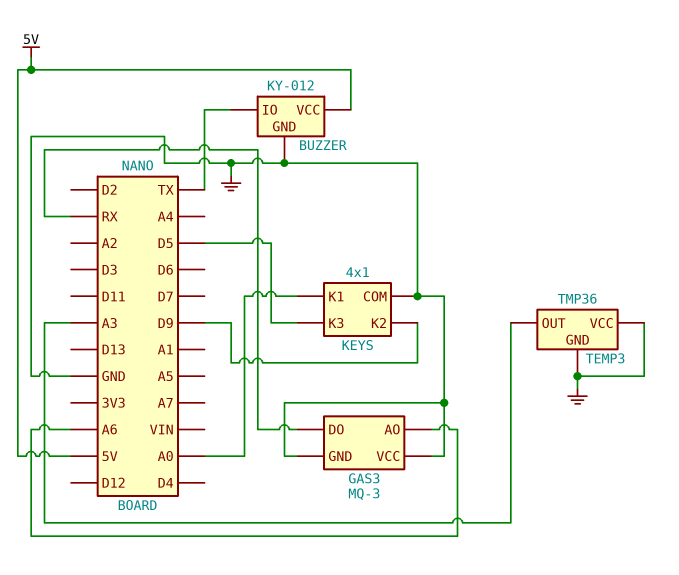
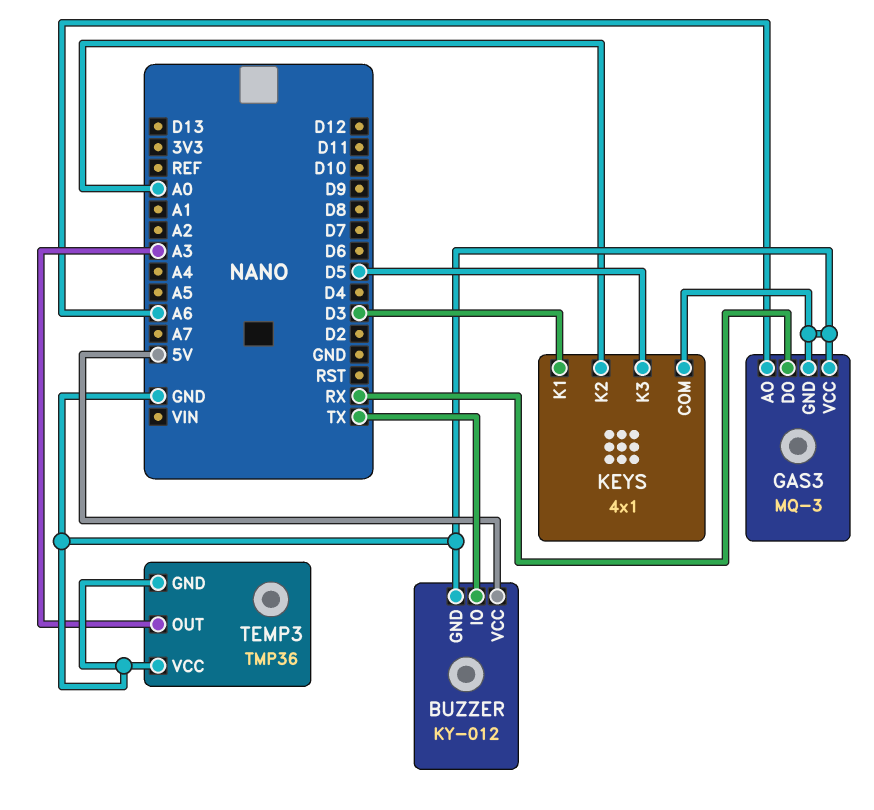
KEYS pin K1: A0 -> D3
KEYS pin K2: D9 -> A0

